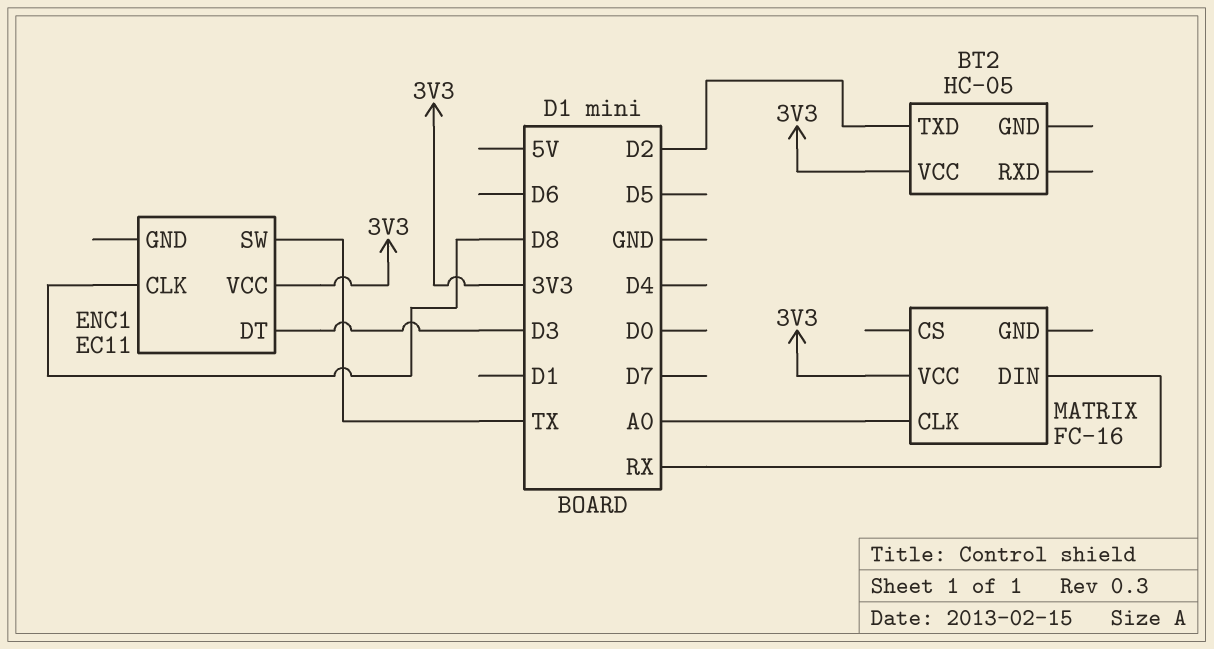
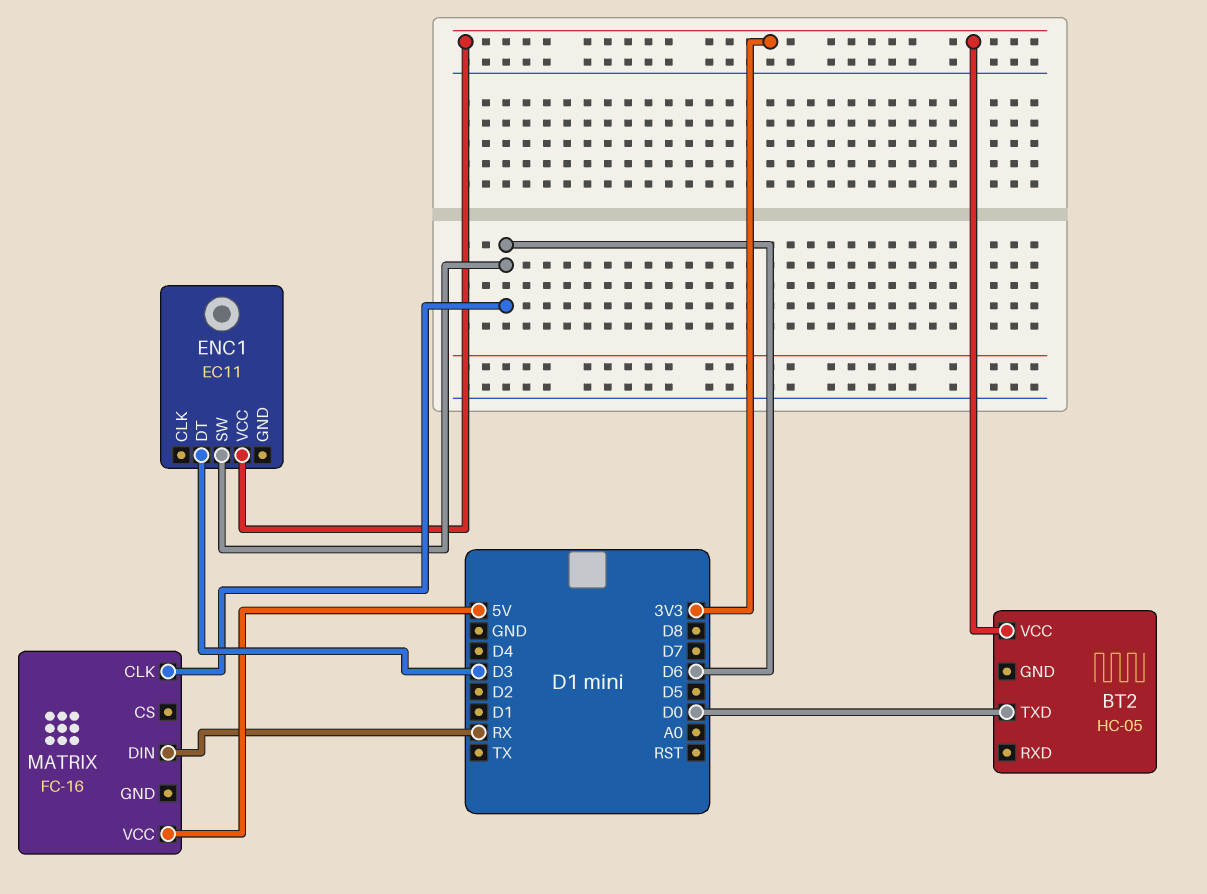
BT2 pin TXD: D2 -> D0
ENC1 pin CLK: D8 -> none
ENC1 pin SW: TX -> D6
MATRIX pin CLK: A0 -> D6
MATRIX pin VCC: 3V3 -> 5V

